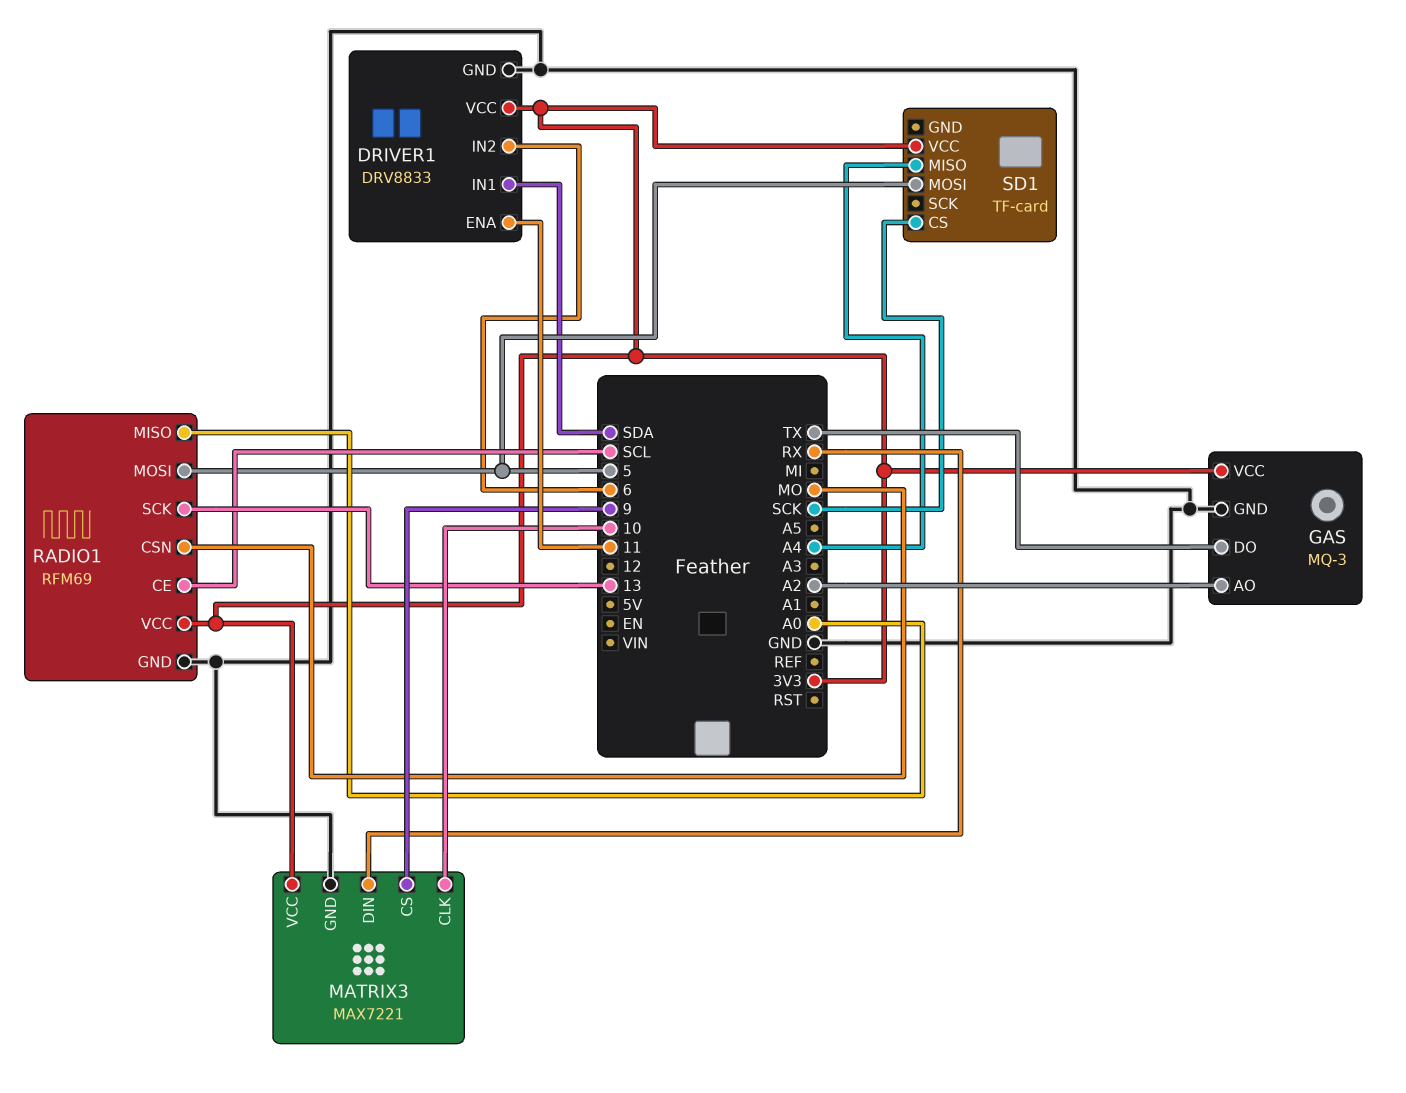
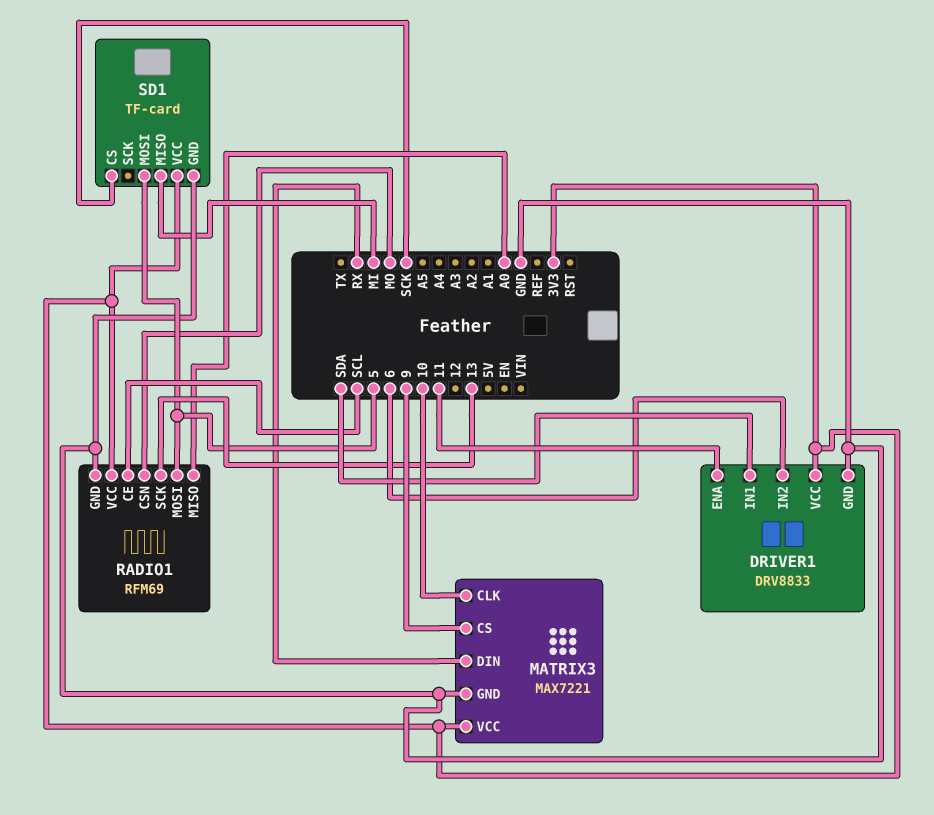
GAS: MQ-3 -> none
GAS pin AO: A2 -> none
GAS pin DO: TX -> none
GAS pin GND: GND -> none
GAS pin VCC: 3V3 -> none
SD1 pin GND: none -> GND
SD1 pin MISO: A4 -> MI

